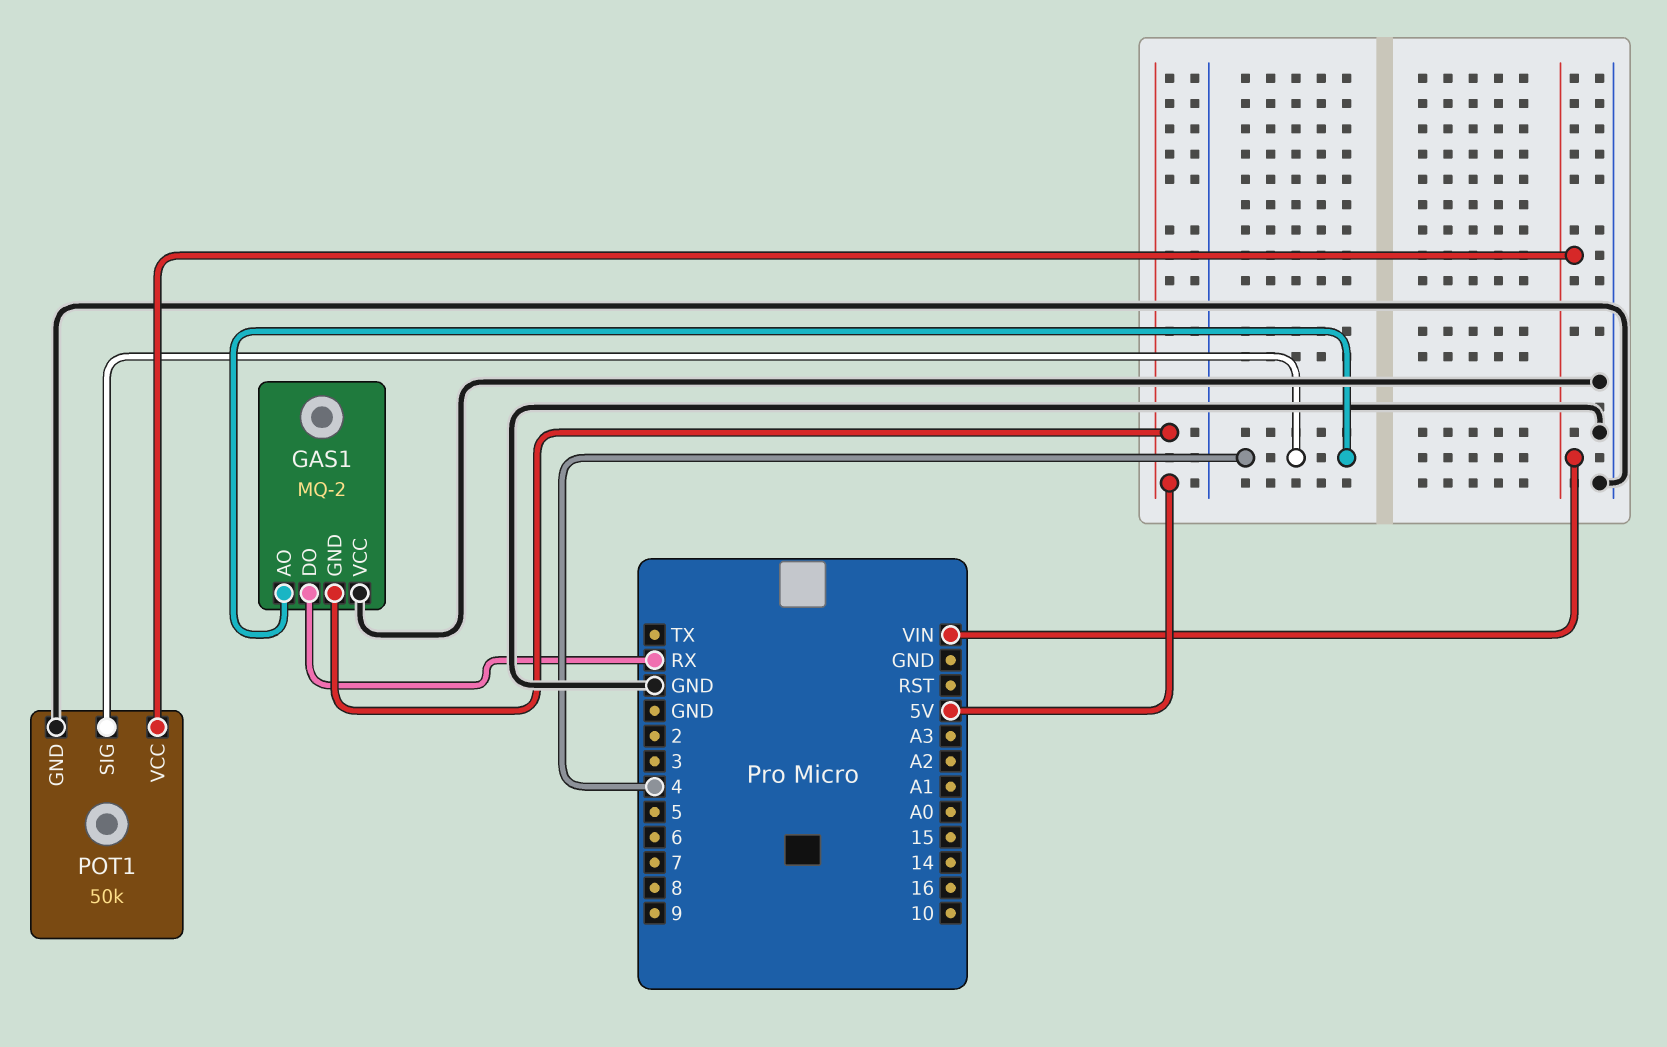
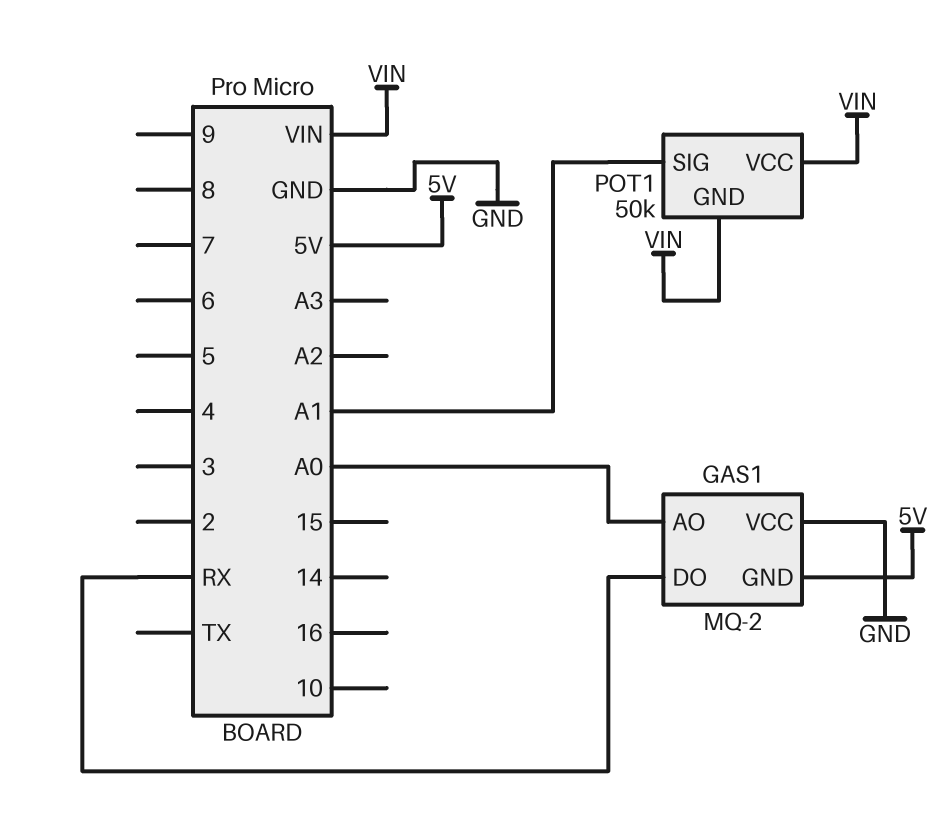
GAS1 pin AO: 4 -> A0
POT1 pin GND: GND -> VIN
POT1 pin SIG: 4 -> A1

